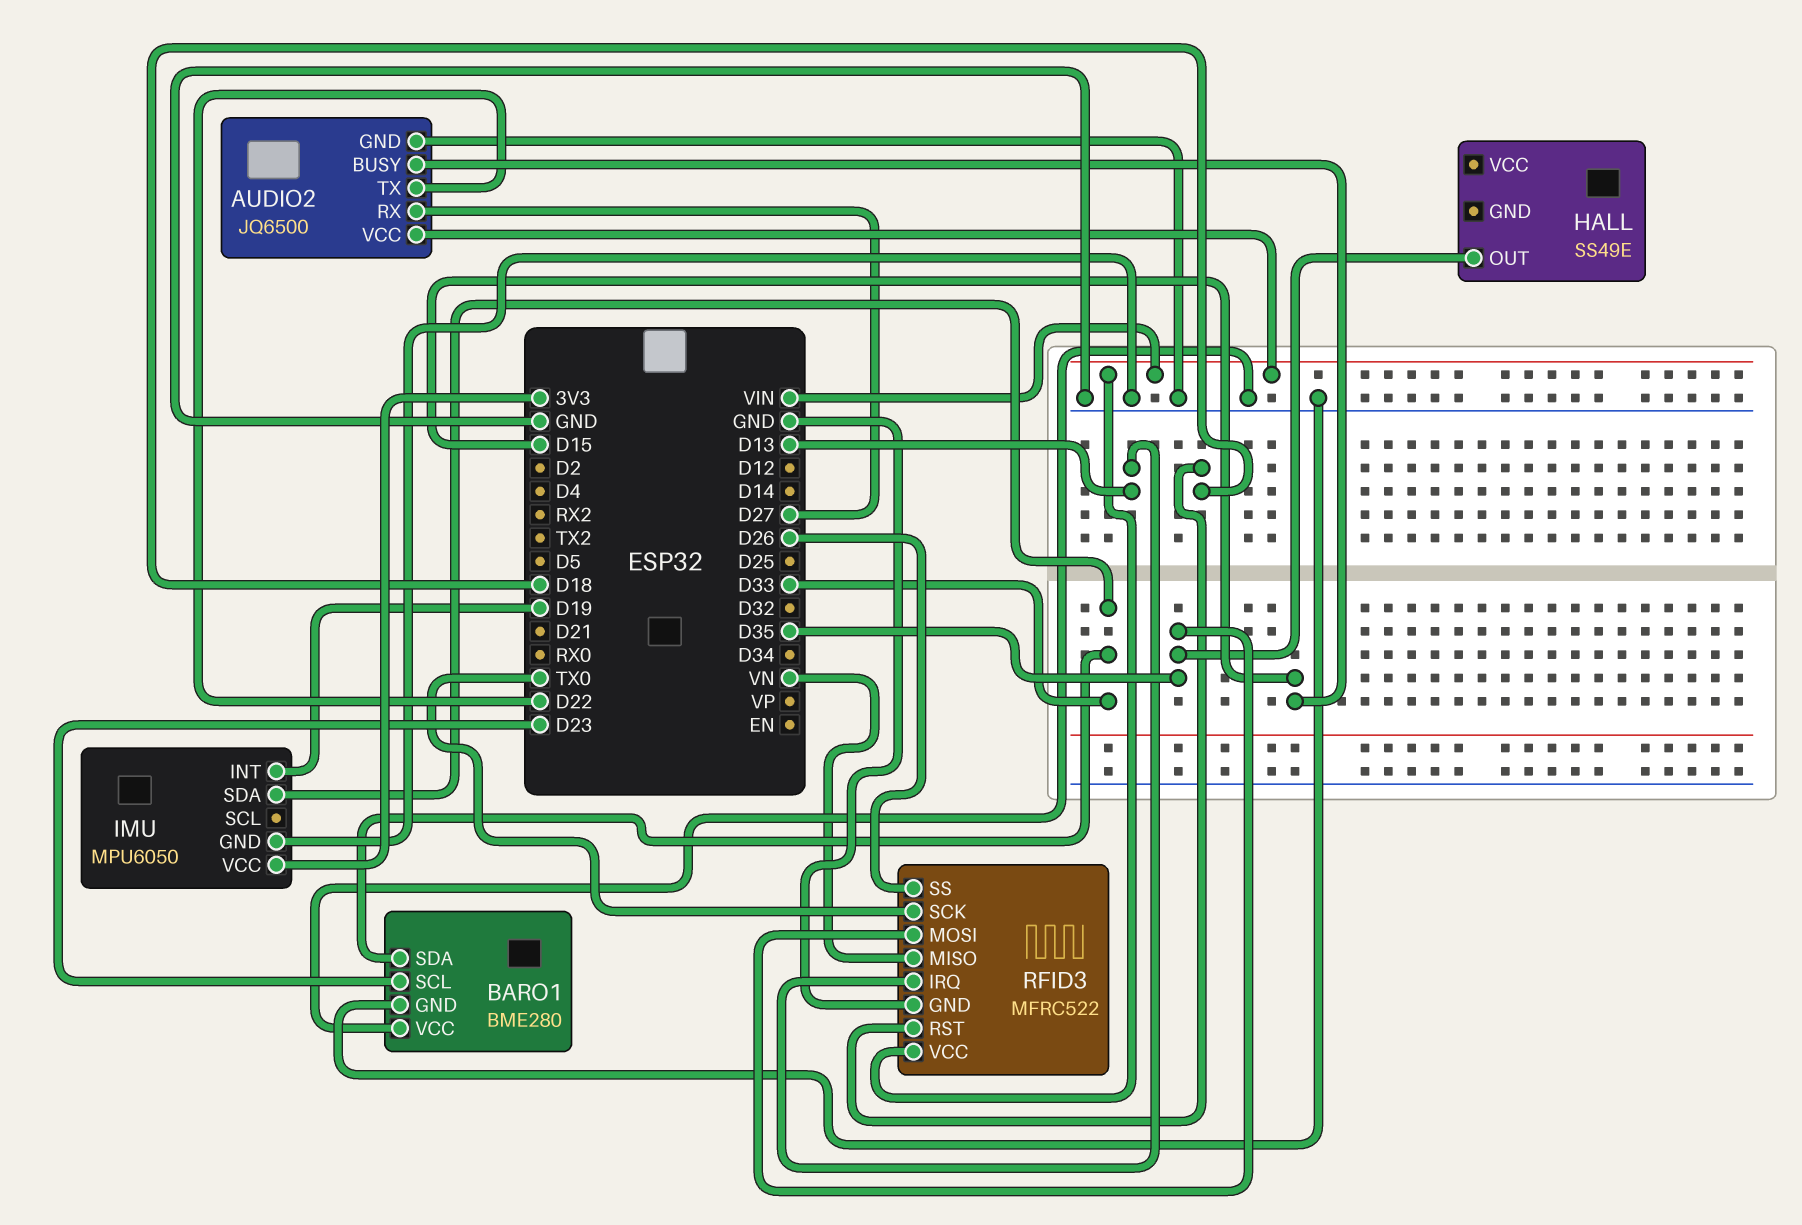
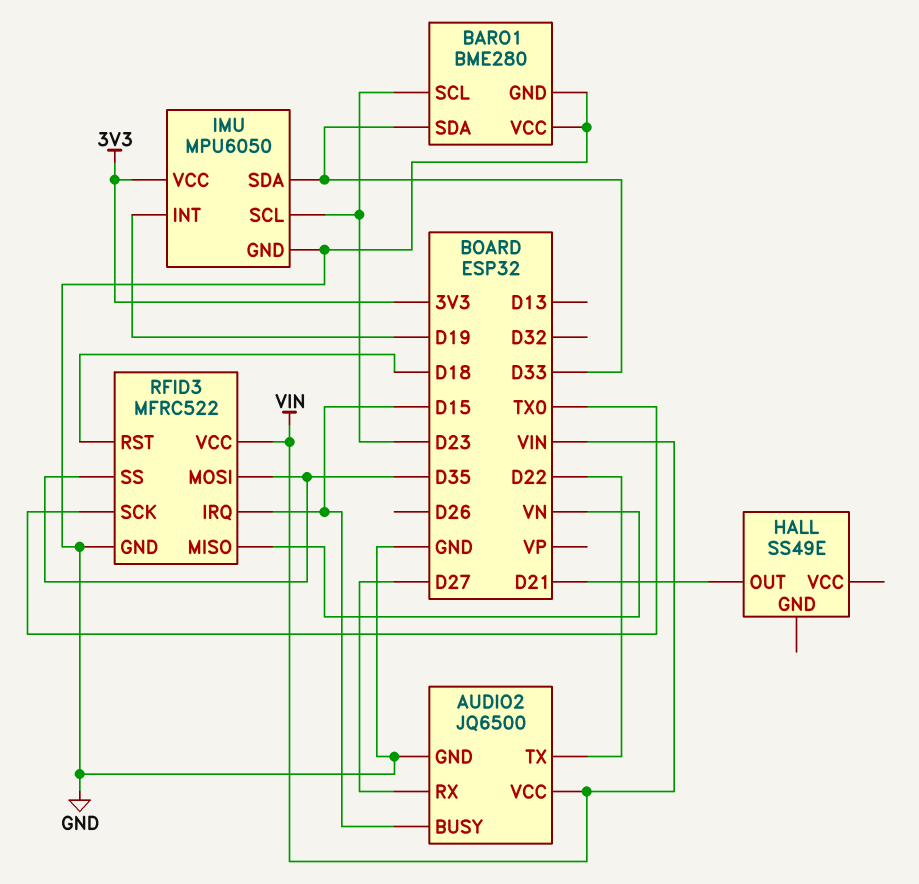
HALL pin OUT: D35 -> D21
IMU pin SCL: none -> D23
RFID3 pin IRQ: D13 -> D15
RFID3 pin SS: D26 -> D35

